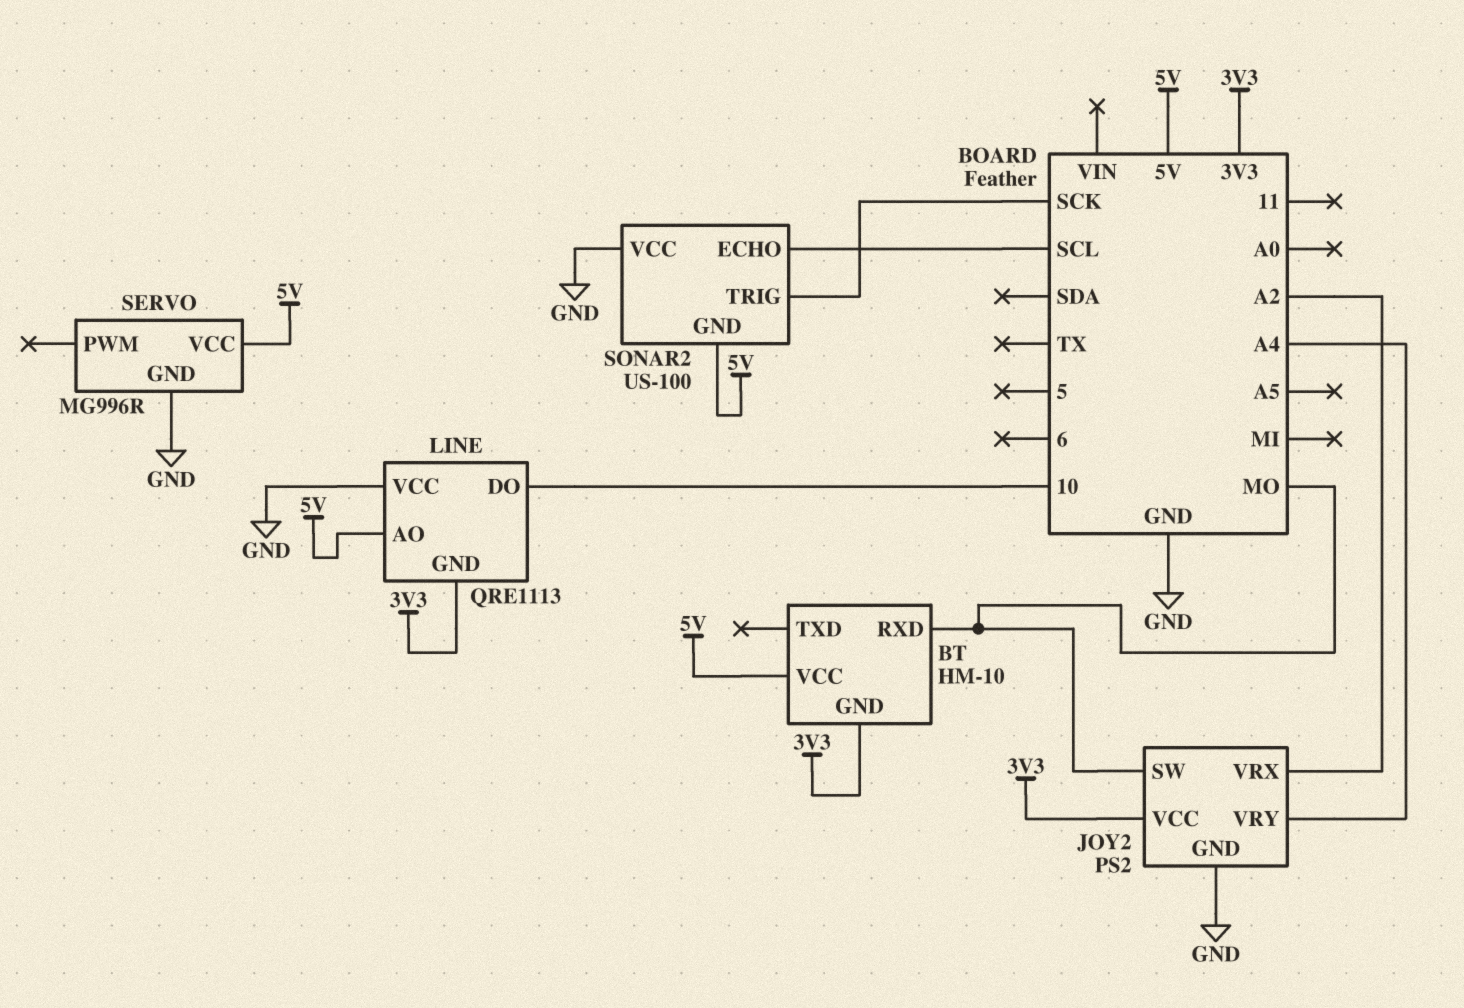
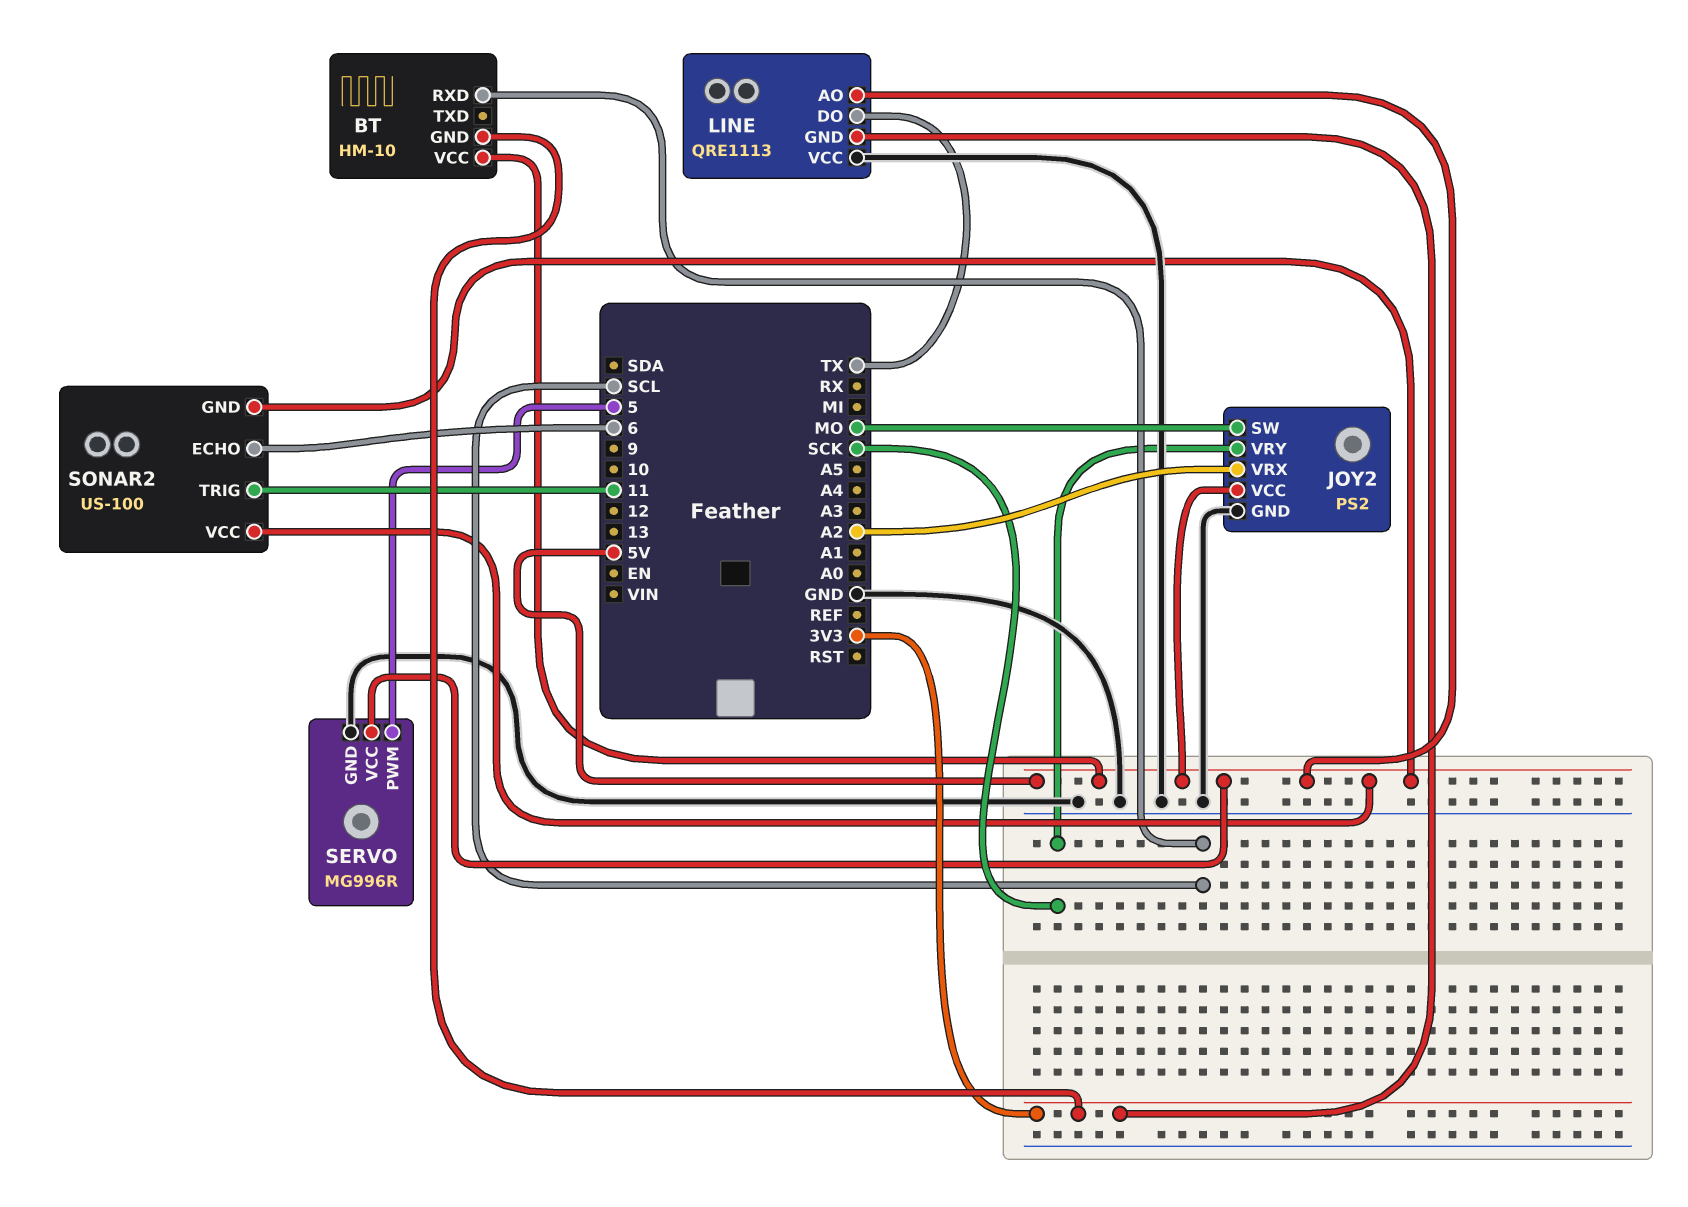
BT pin RXD: MO -> SCL
JOY2 pin VCC: 3V3 -> 5V
JOY2 pin VRY: A4 -> SCK
LINE pin DO: 10 -> TX
SERVO pin PWM: none -> 5
SONAR2 pin ECHO: SCL -> 6
SONAR2 pin TRIG: SCK -> 11
SONAR2 pin VCC: GND -> 5V

